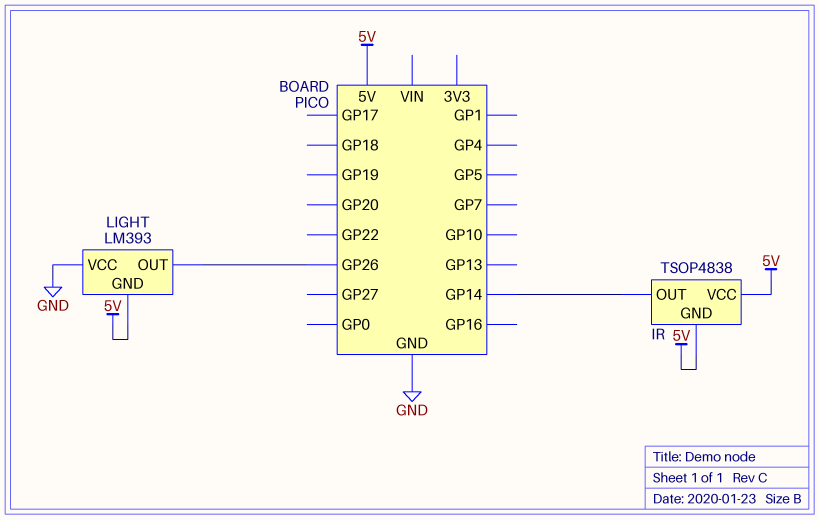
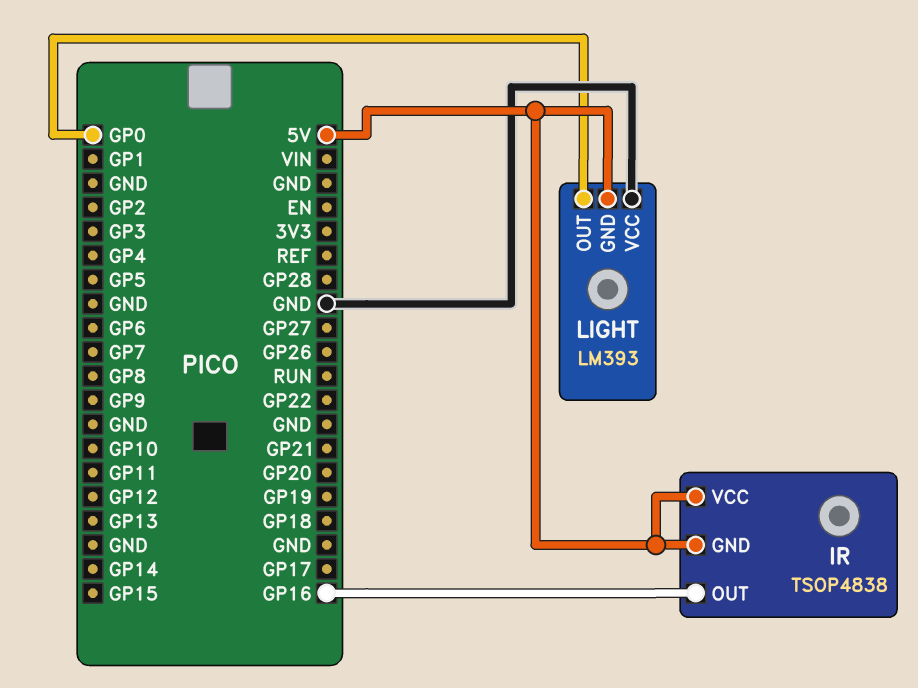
IR pin OUT: GP14 -> GP16
LIGHT pin OUT: GP26 -> GP0

